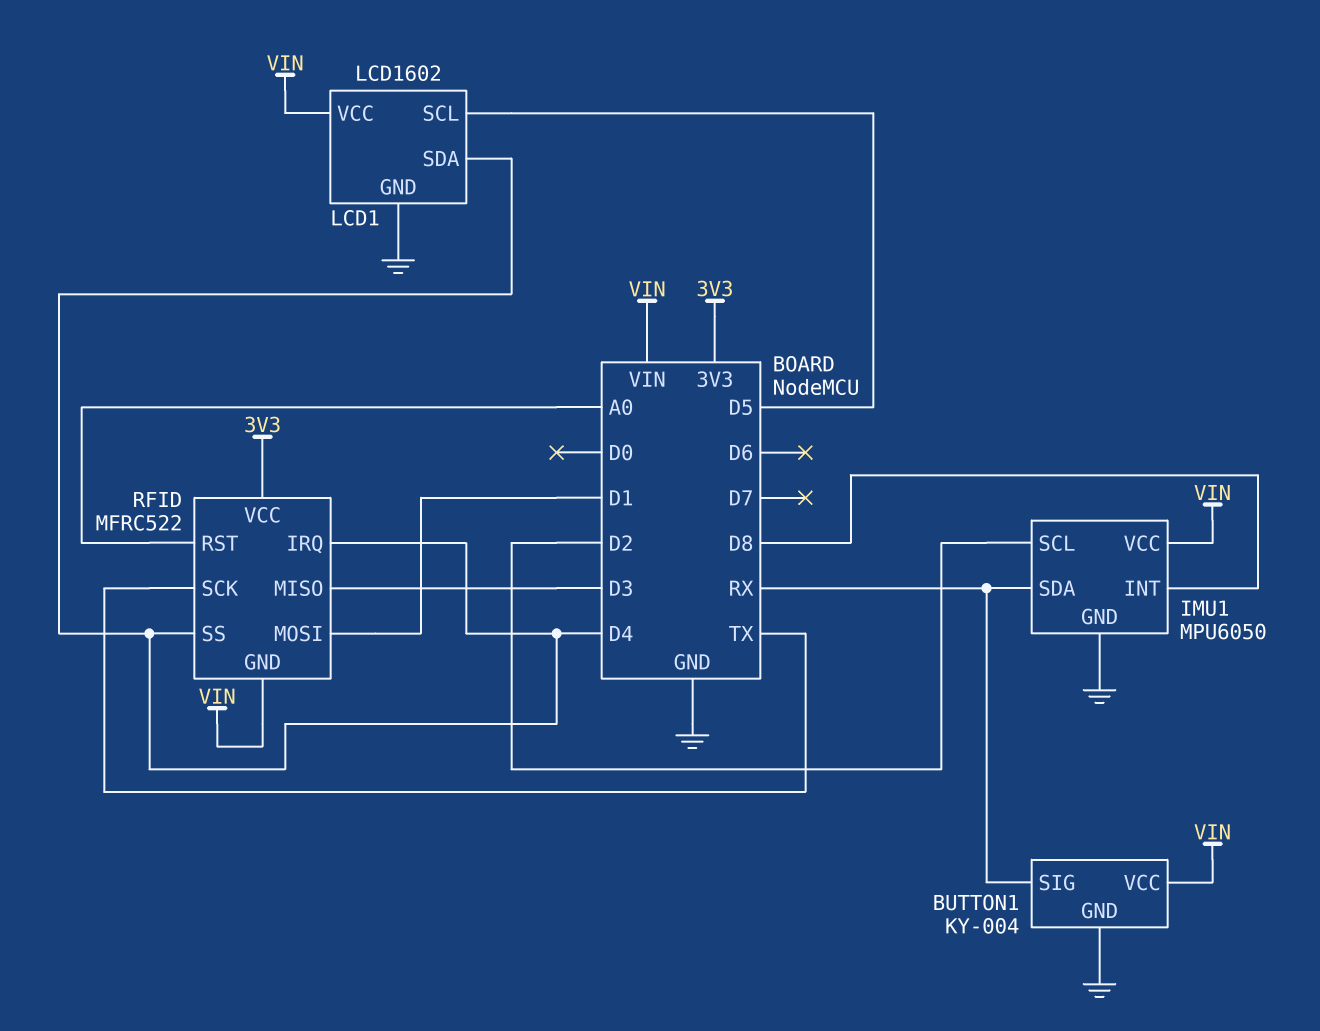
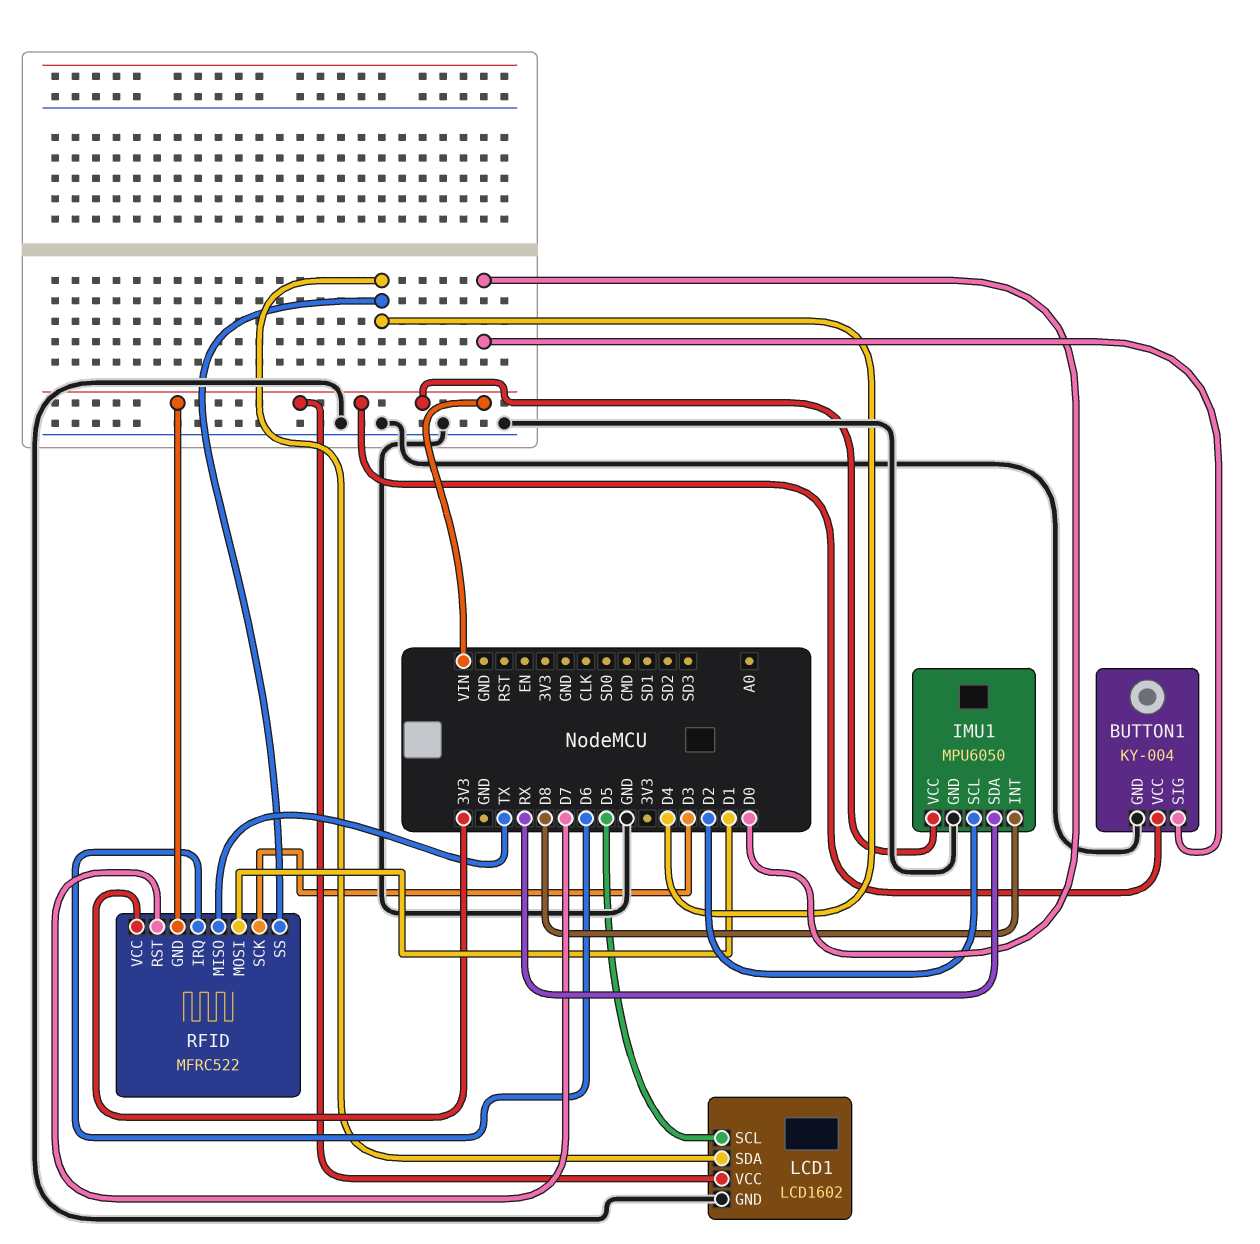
BUTTON1 pin SIG: RX -> D0
RFID pin IRQ: D4 -> D6
RFID pin MISO: D3 -> TX
RFID pin RST: A0 -> D7
RFID pin SCK: TX -> D3

